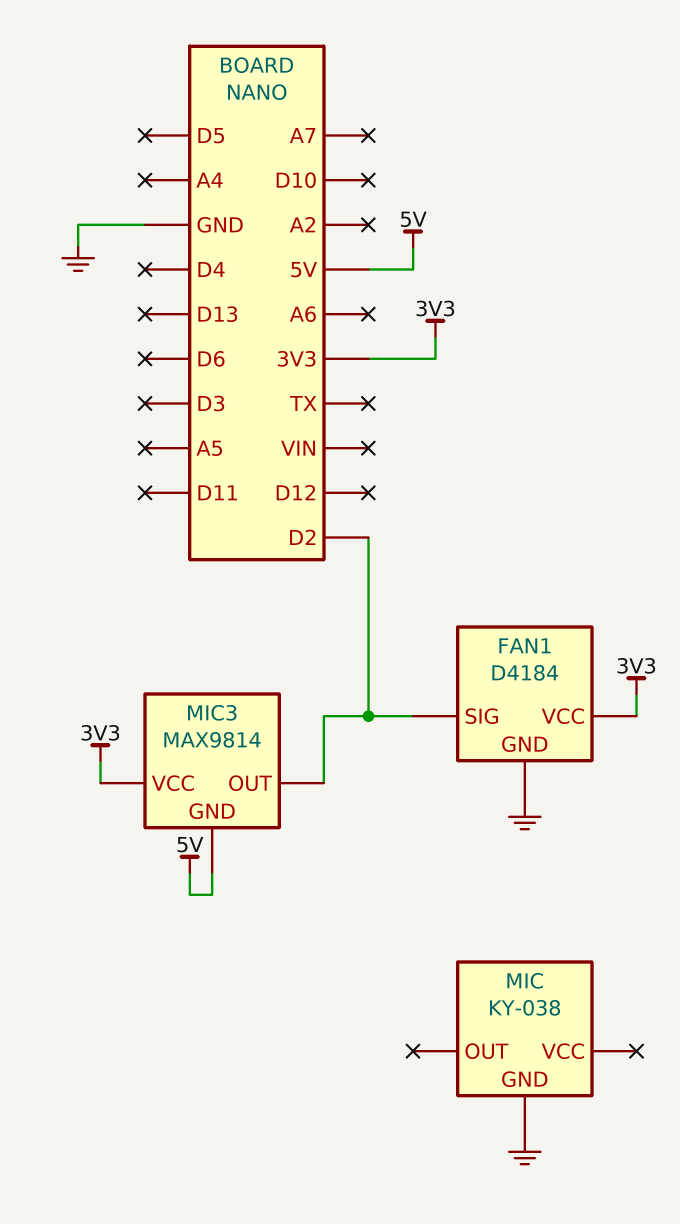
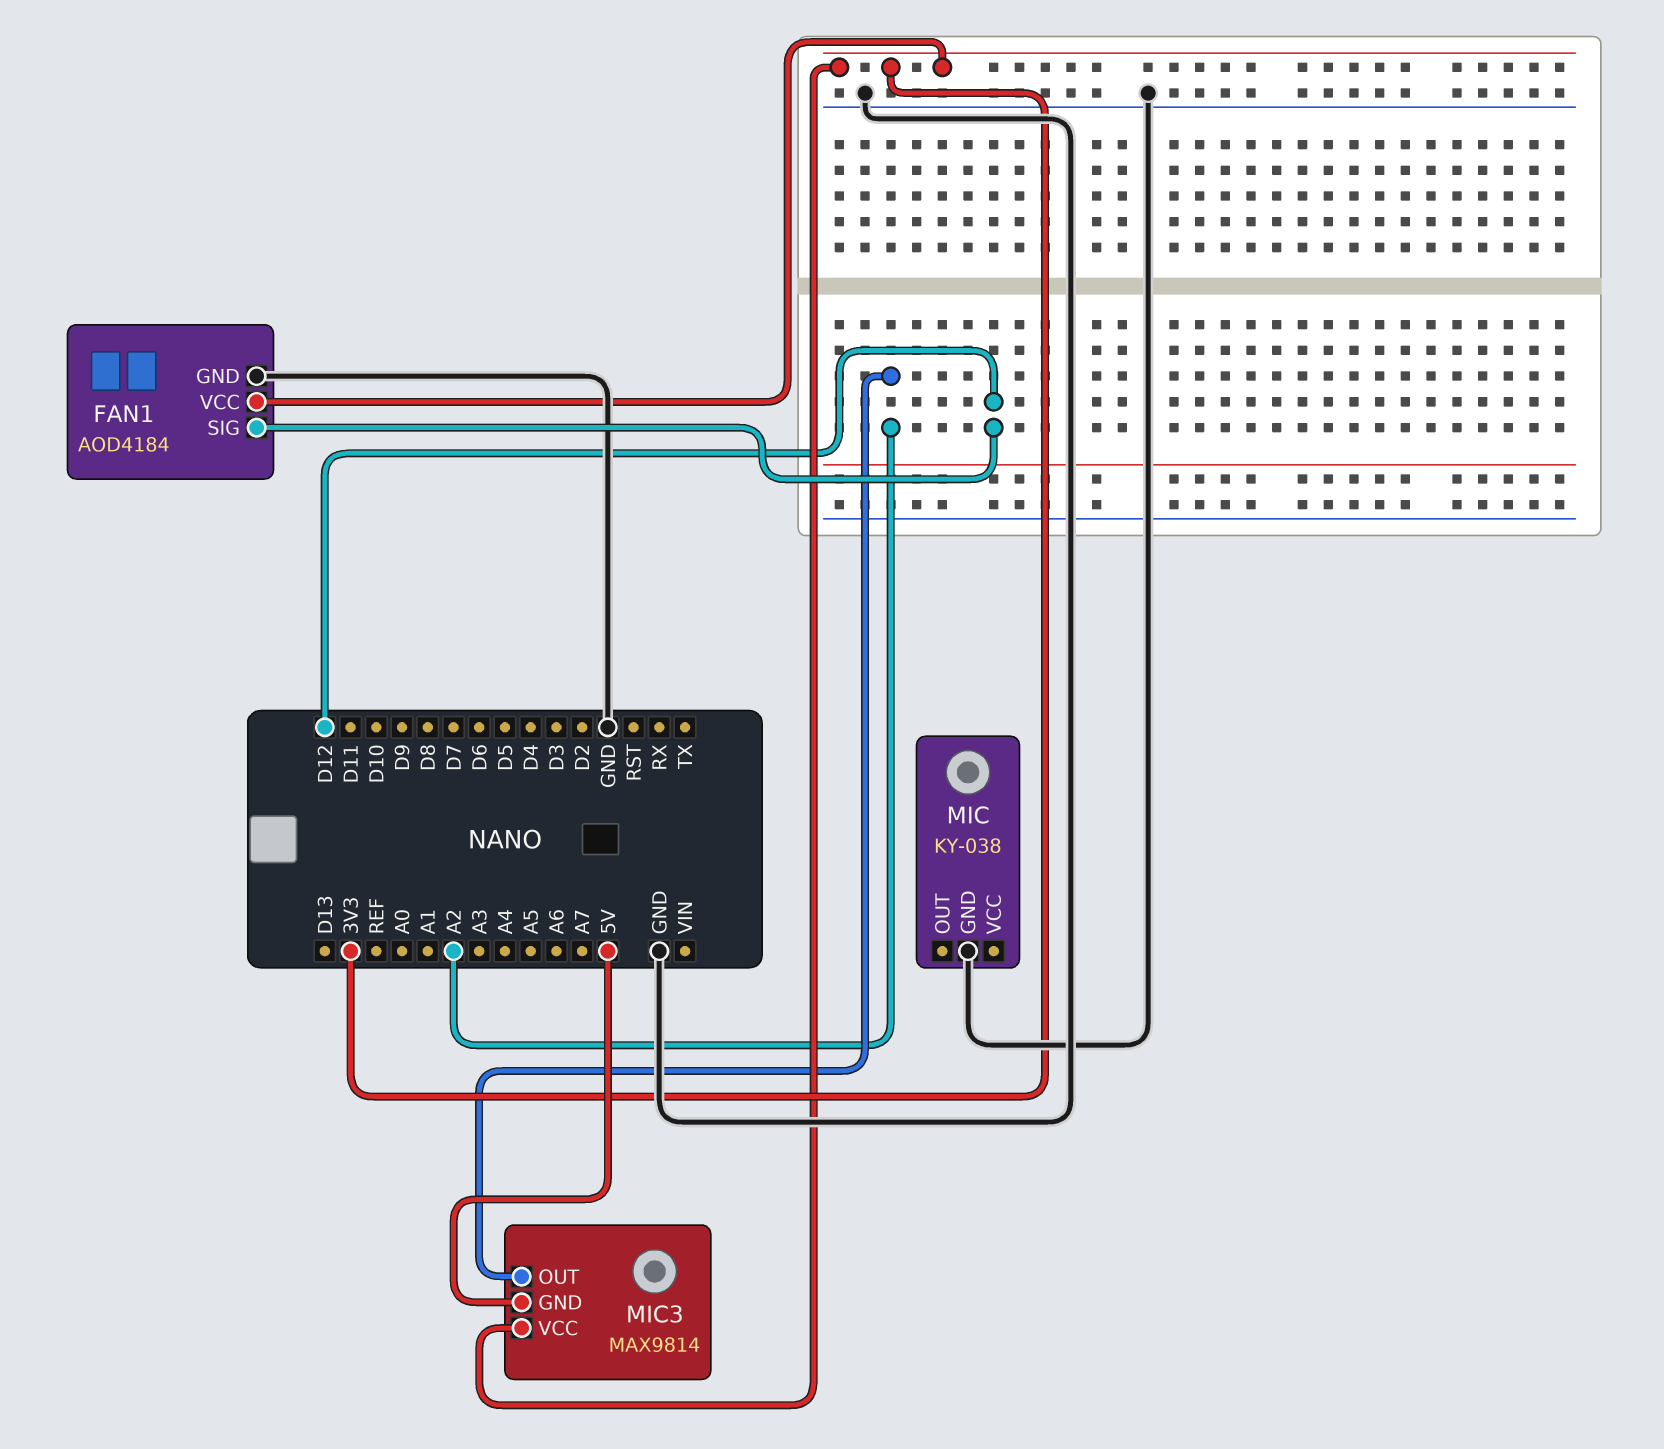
FAN1: D4184 -> AOD4184
FAN1 pin SIG: D2 -> D12
MIC3 pin OUT: D2 -> A2

